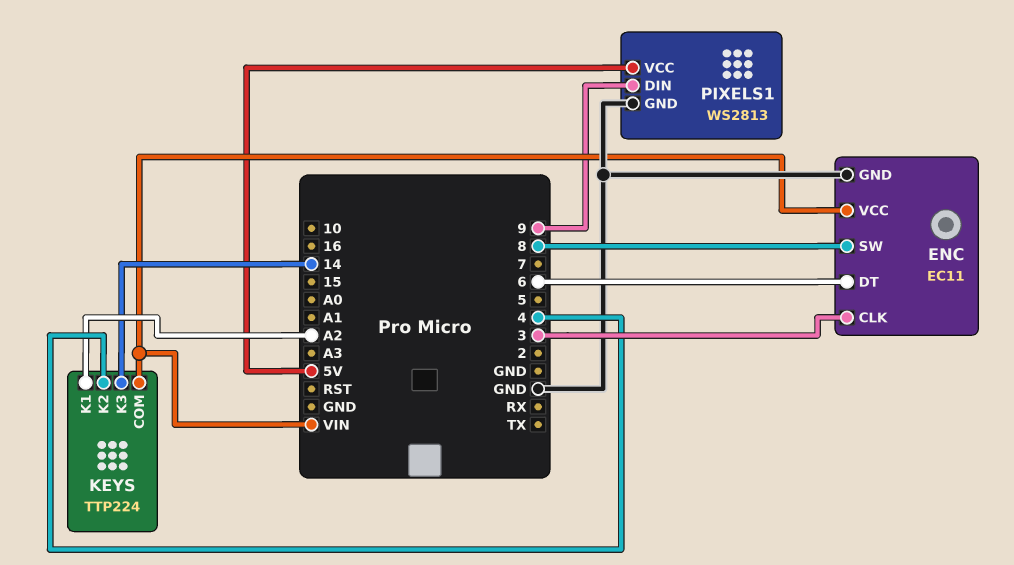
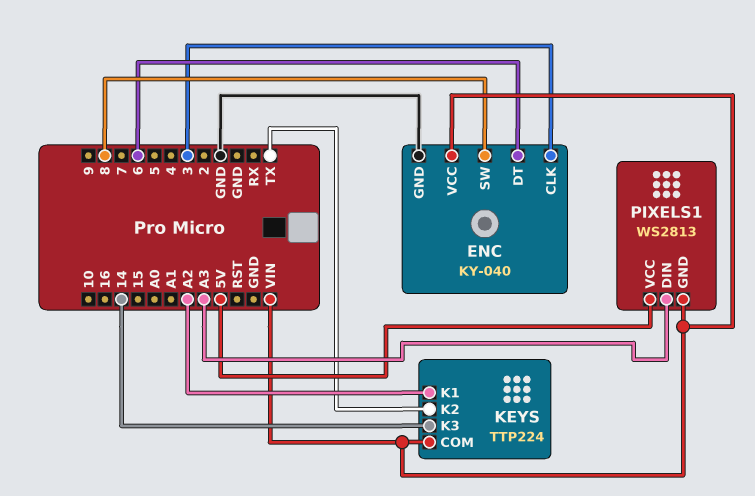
ENC: EC11 -> KY-040
KEYS pin K2: 4 -> TX
PIXELS1 pin DIN: 9 -> A3
PIXELS1 pin GND: GND -> VIN

